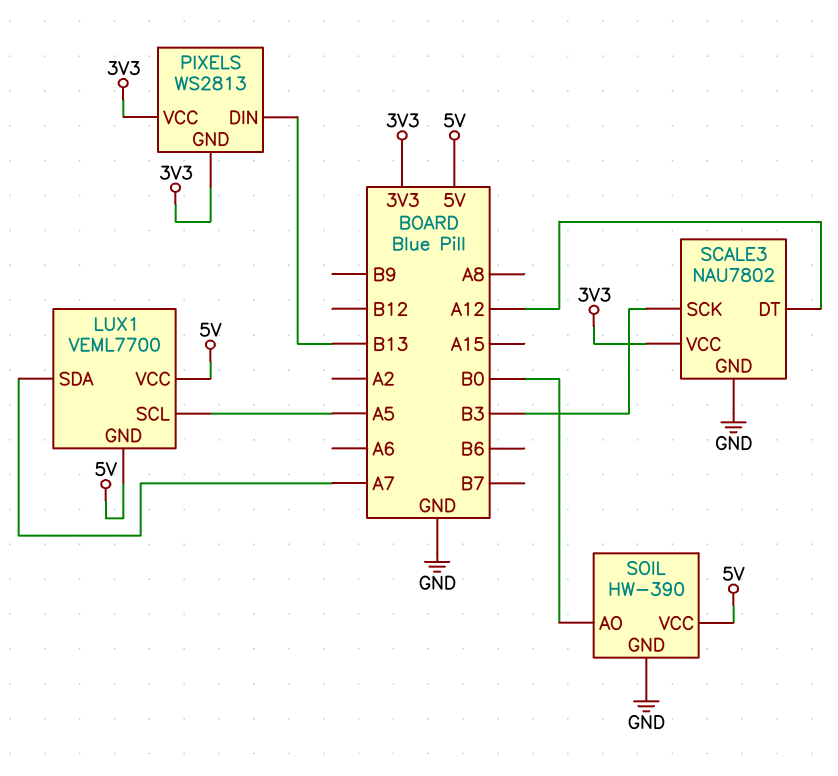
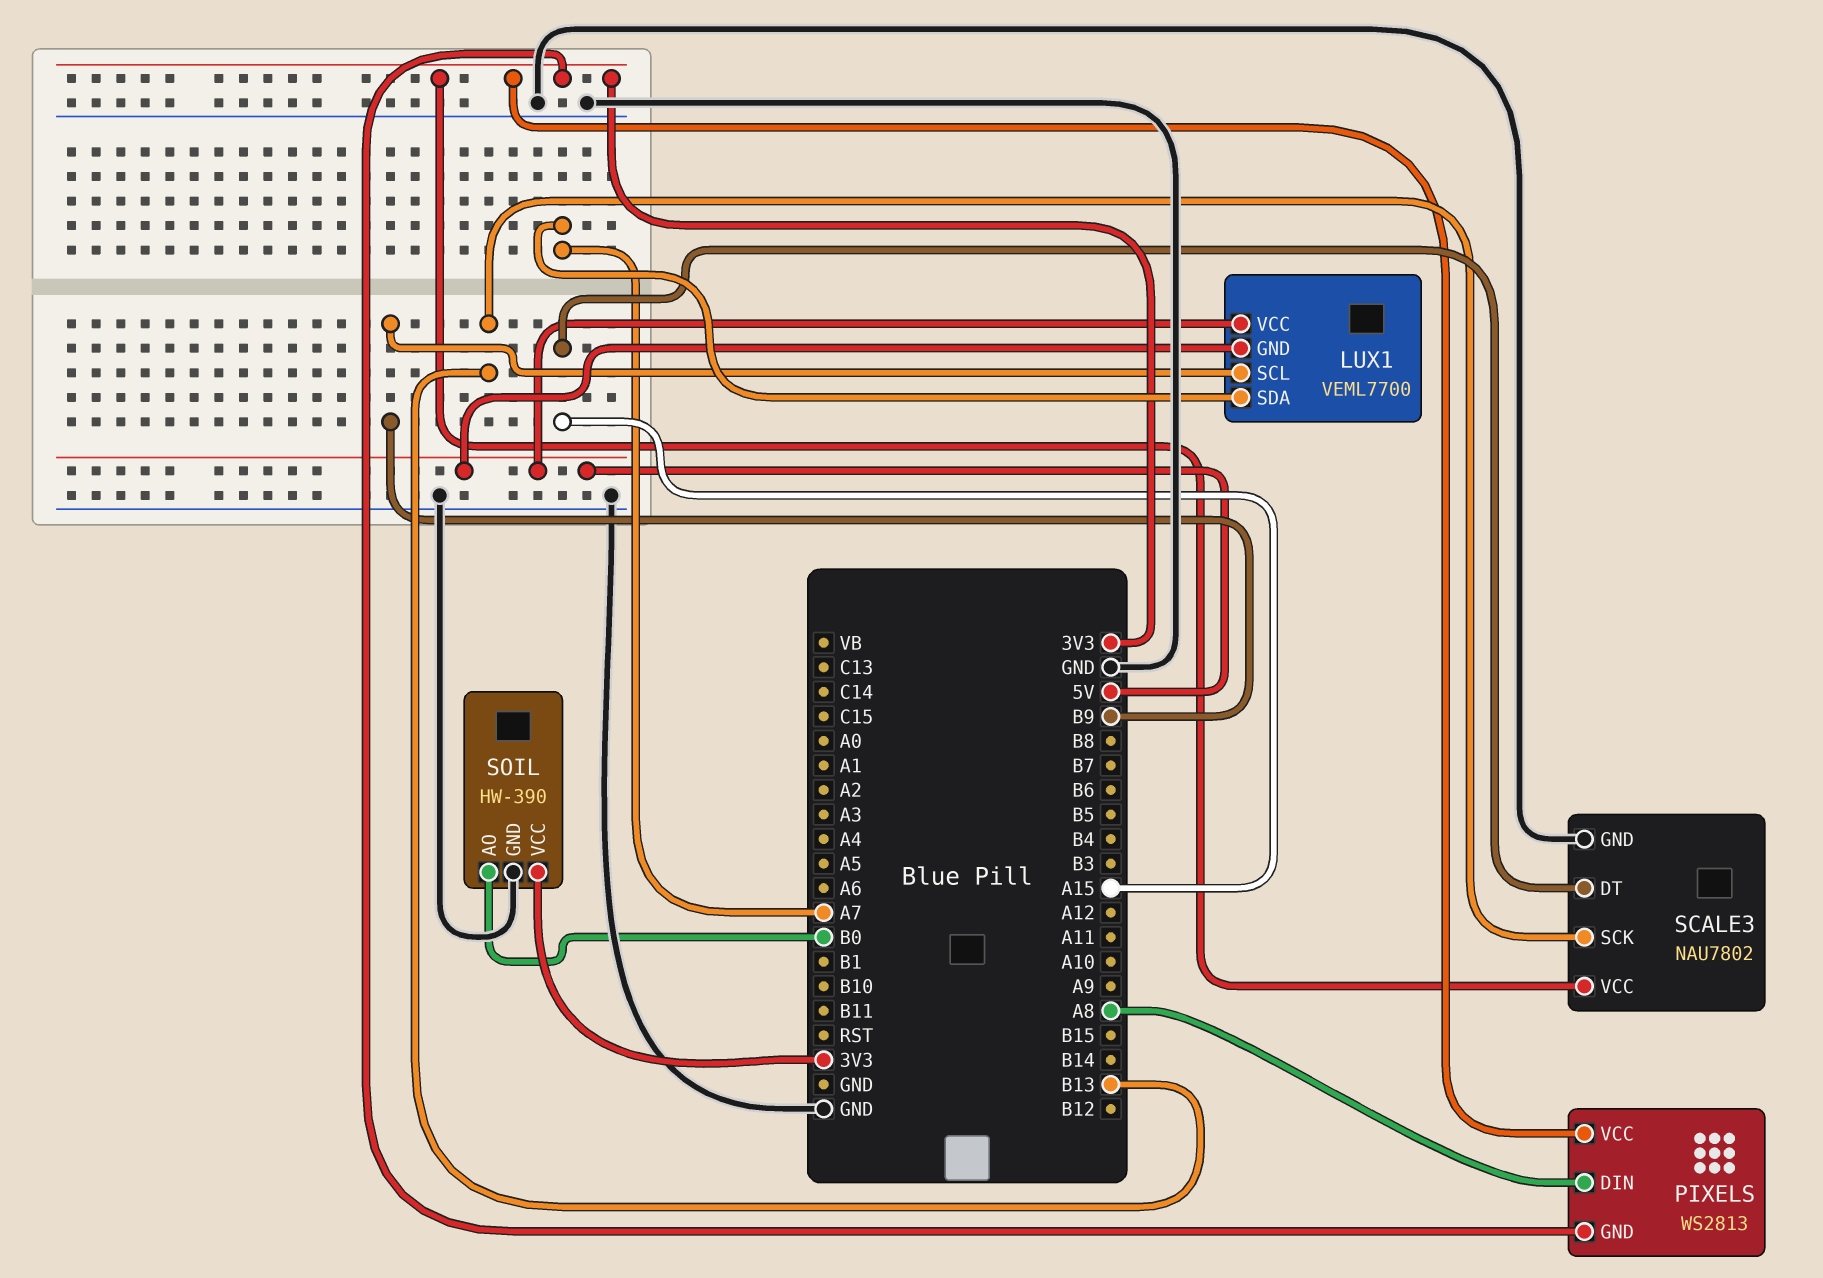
LUX1 pin SCL: A5 -> B9
PIXELS pin DIN: B13 -> A8
SCALE3 pin DT: A12 -> A15
SCALE3 pin SCK: B3 -> B13
SOIL pin VCC: 5V -> 3V3

